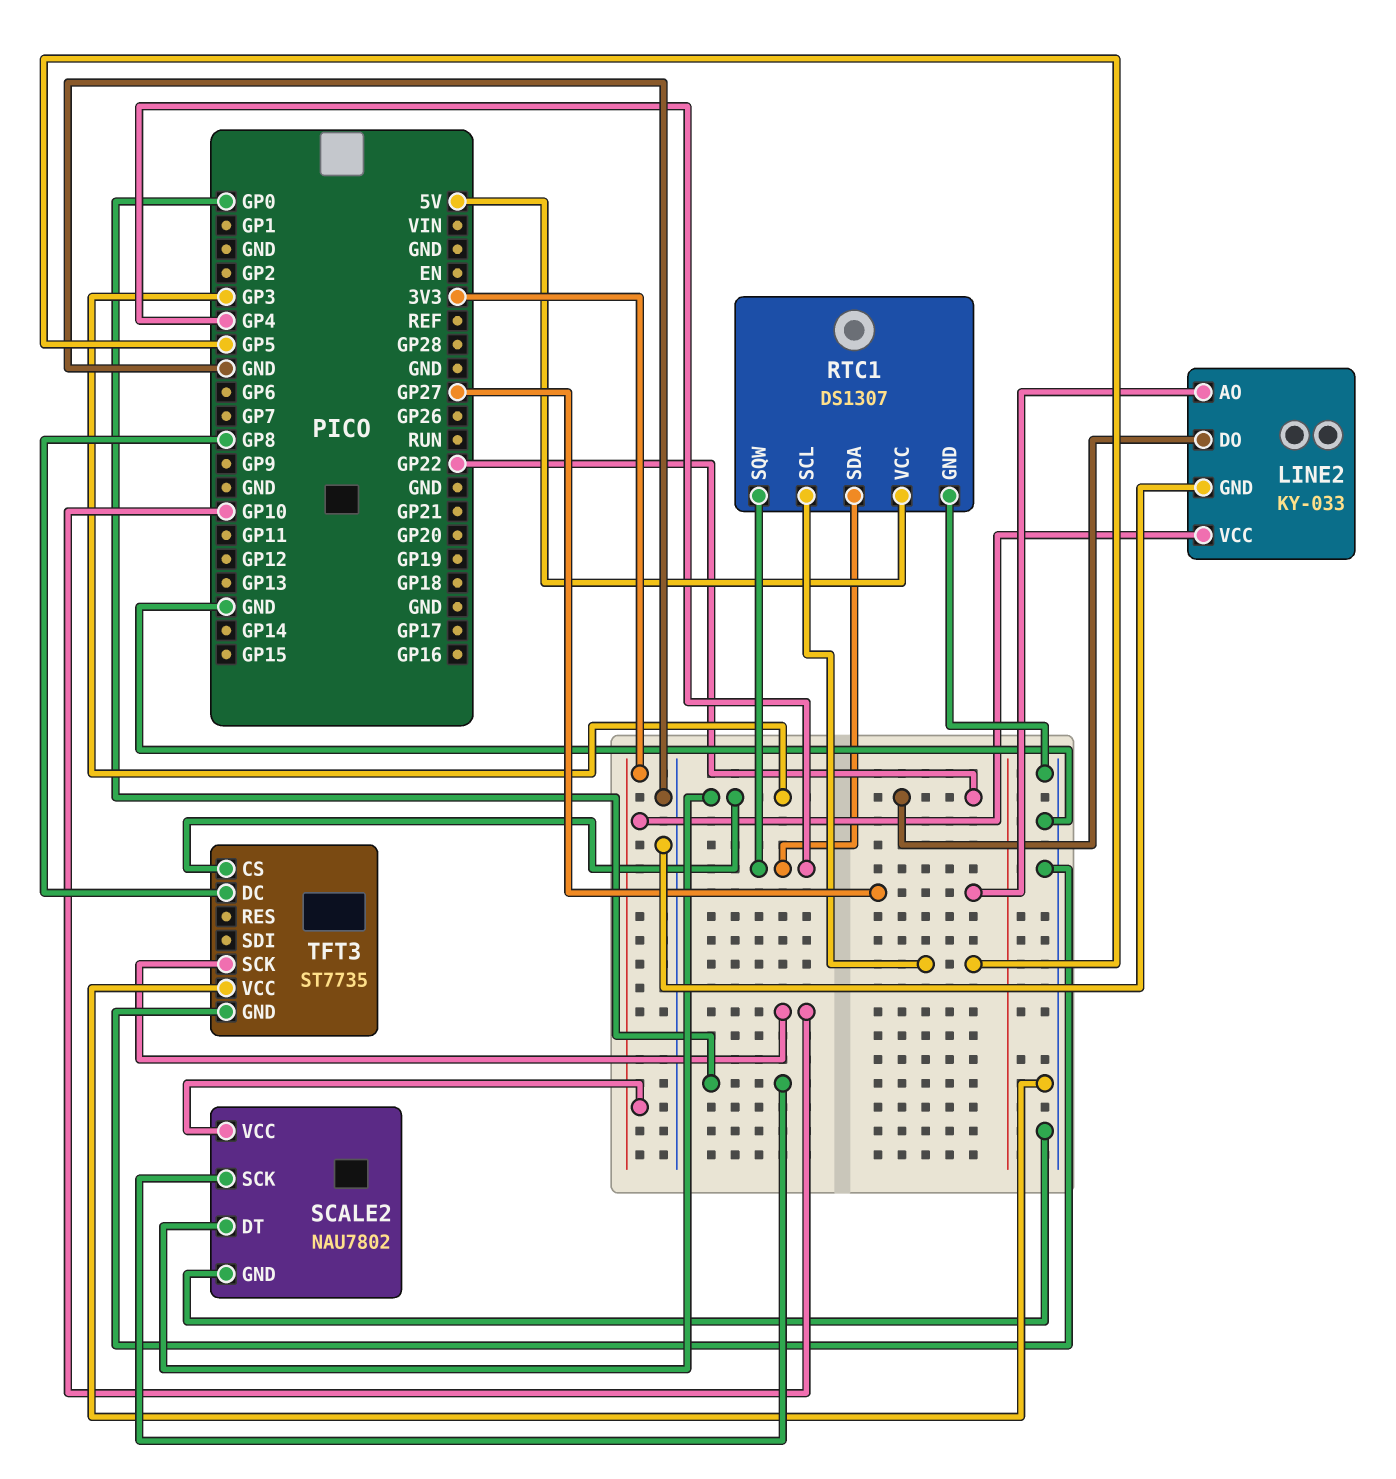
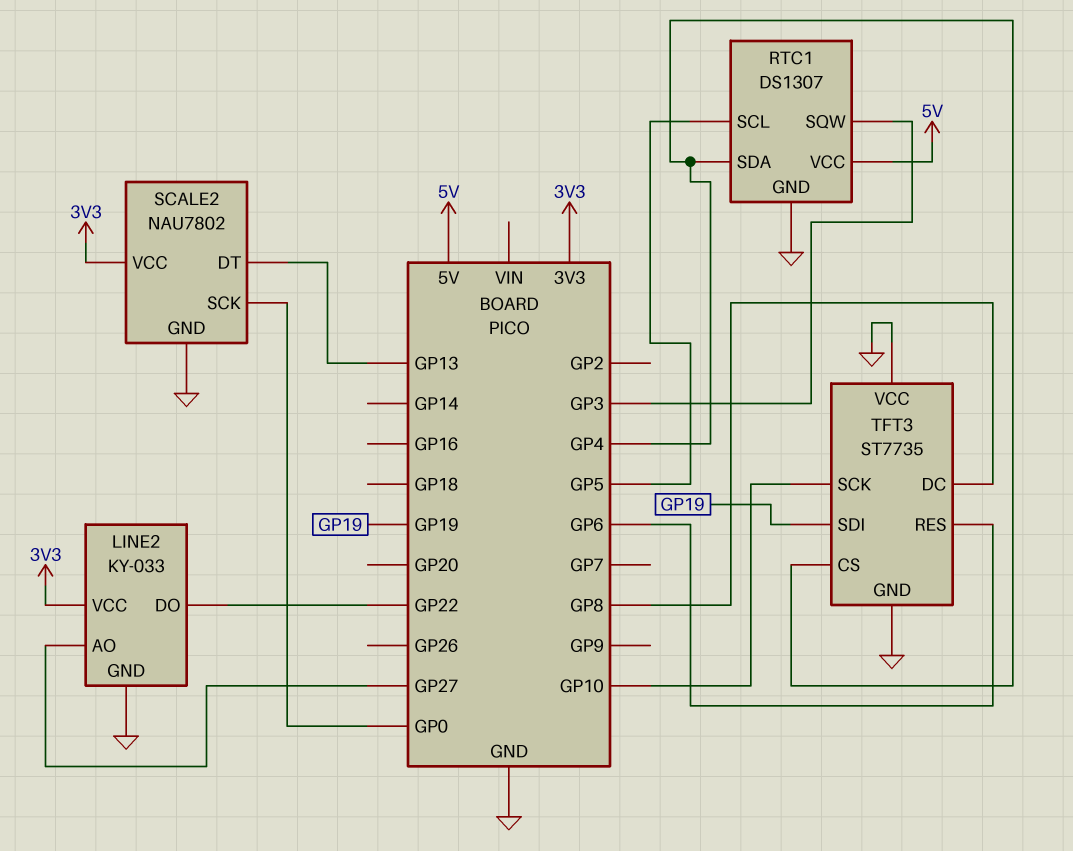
RTC1 pin SQW: GP4 -> GP3
SCALE2 pin DT: GP3 -> GP13
TFT3 pin CS: GP3 -> GP4
TFT3 pin RES: none -> GP6
TFT3 pin SDI: none -> GP19

